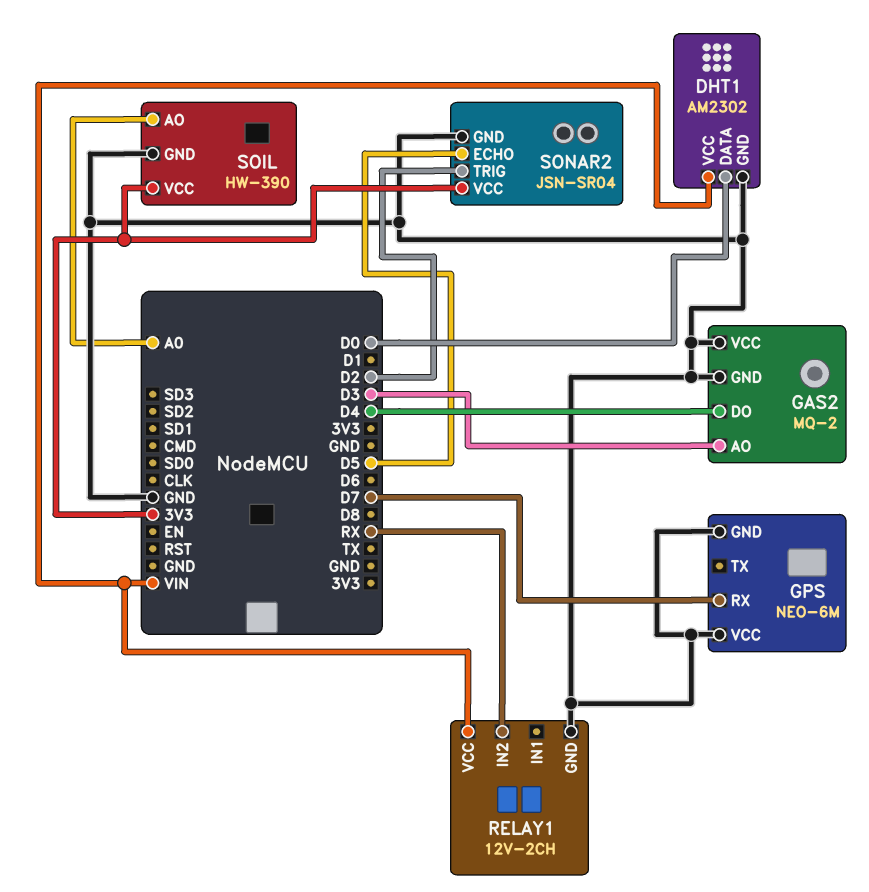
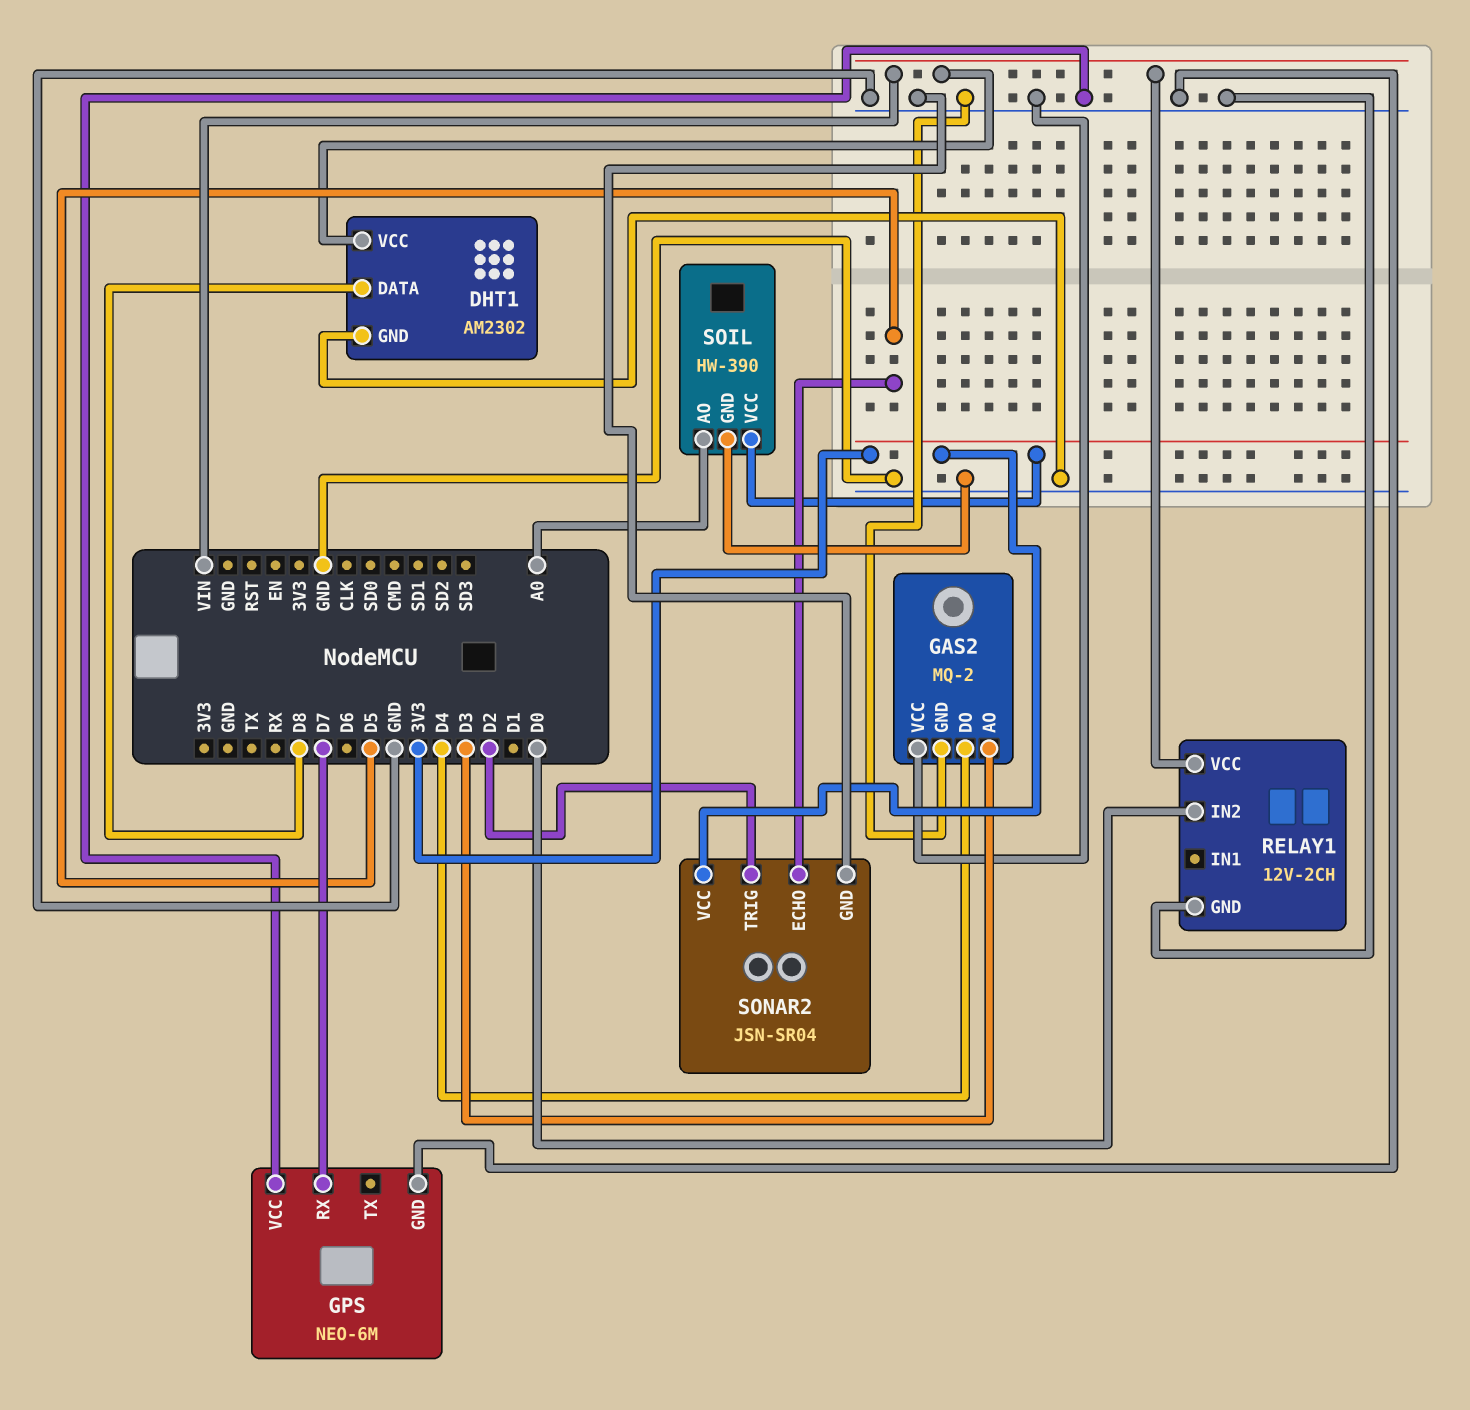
DHT1 pin DATA: D0 -> D8
RELAY1 pin IN2: RX -> D0

